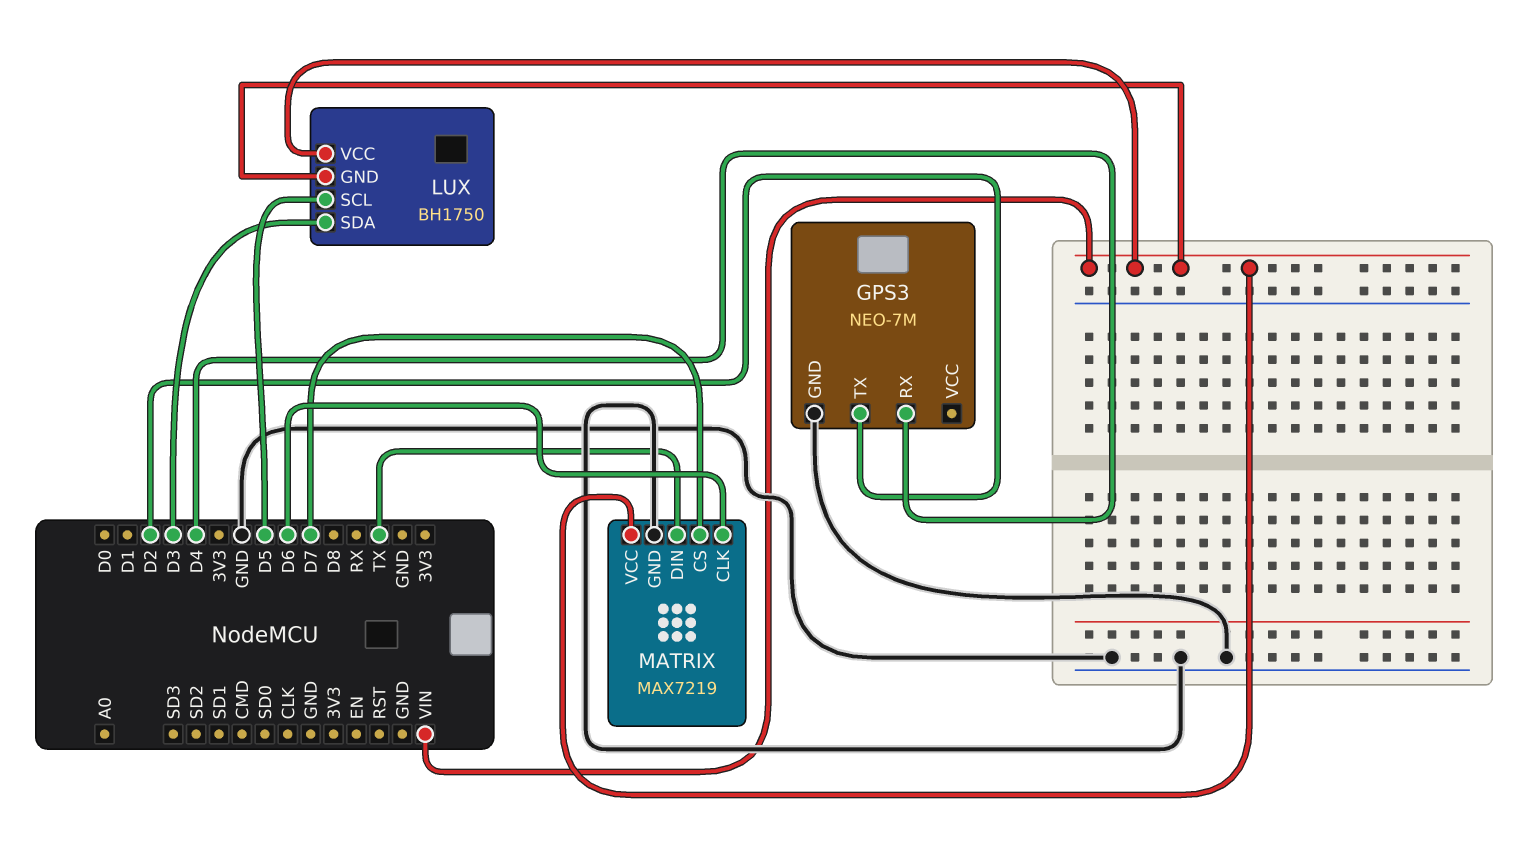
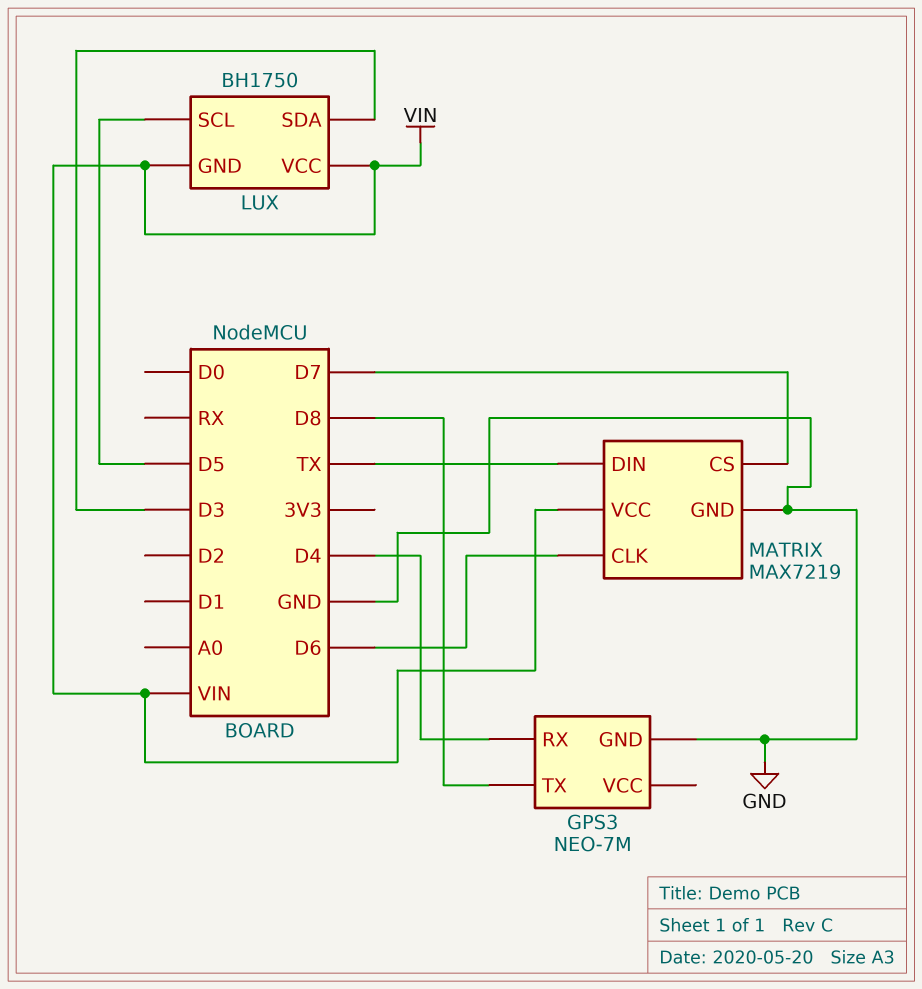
GPS3 pin TX: D2 -> D8

